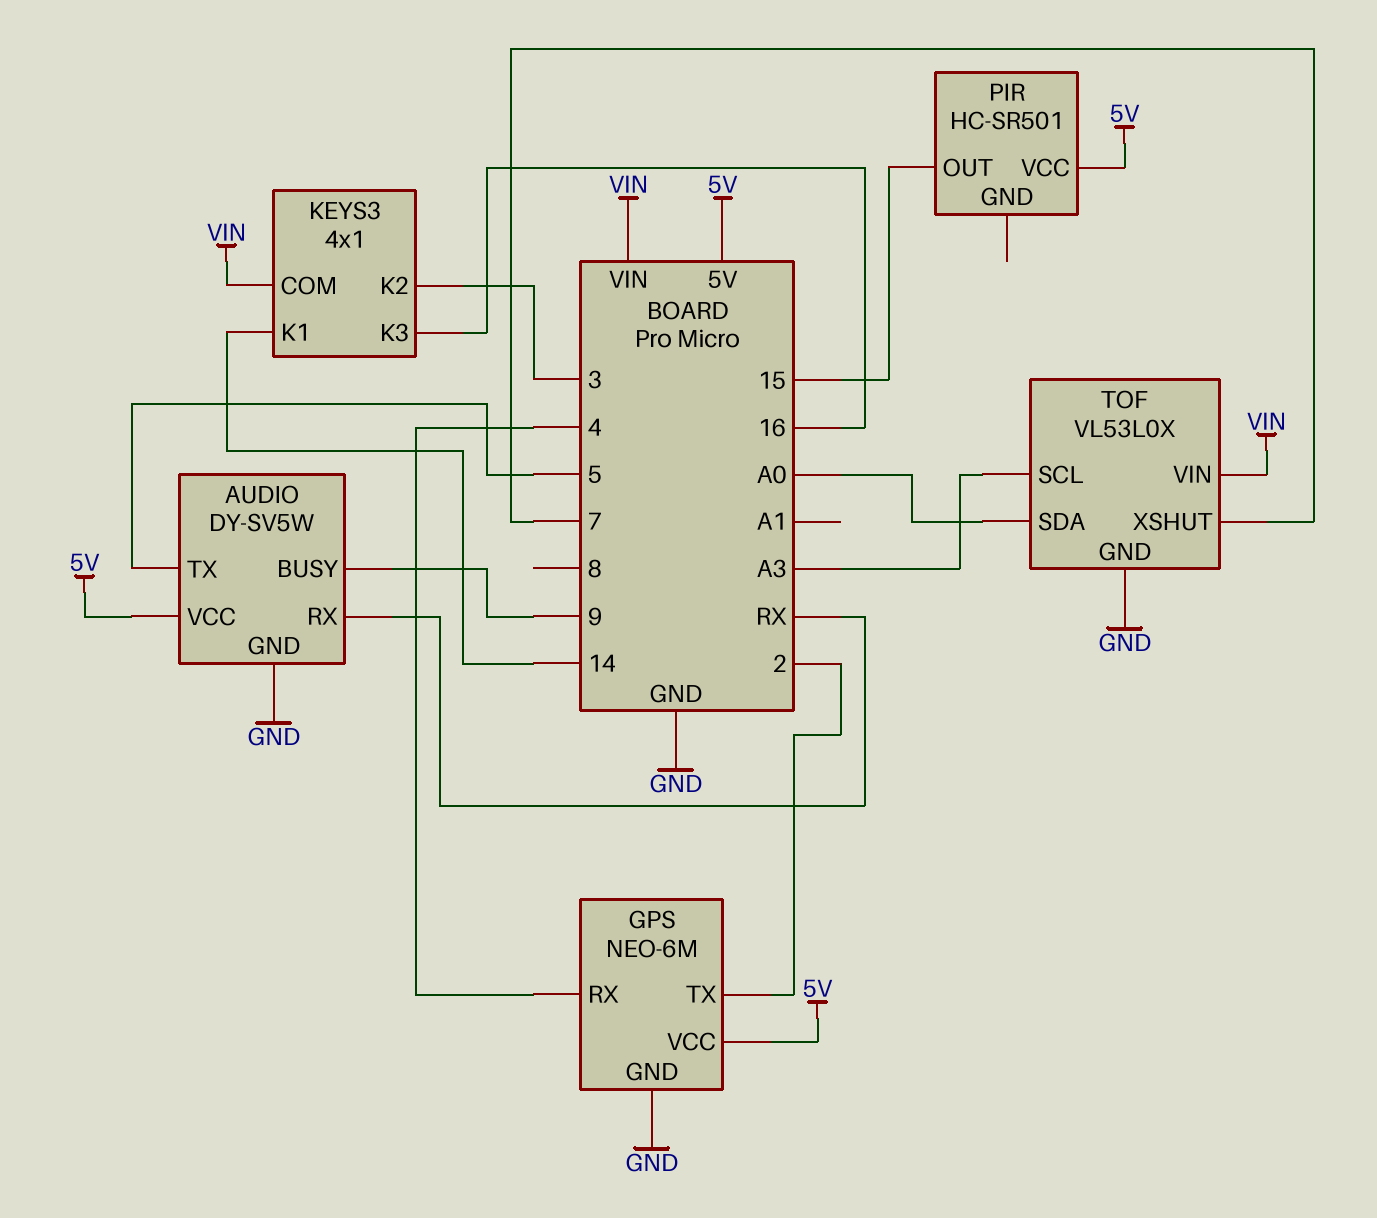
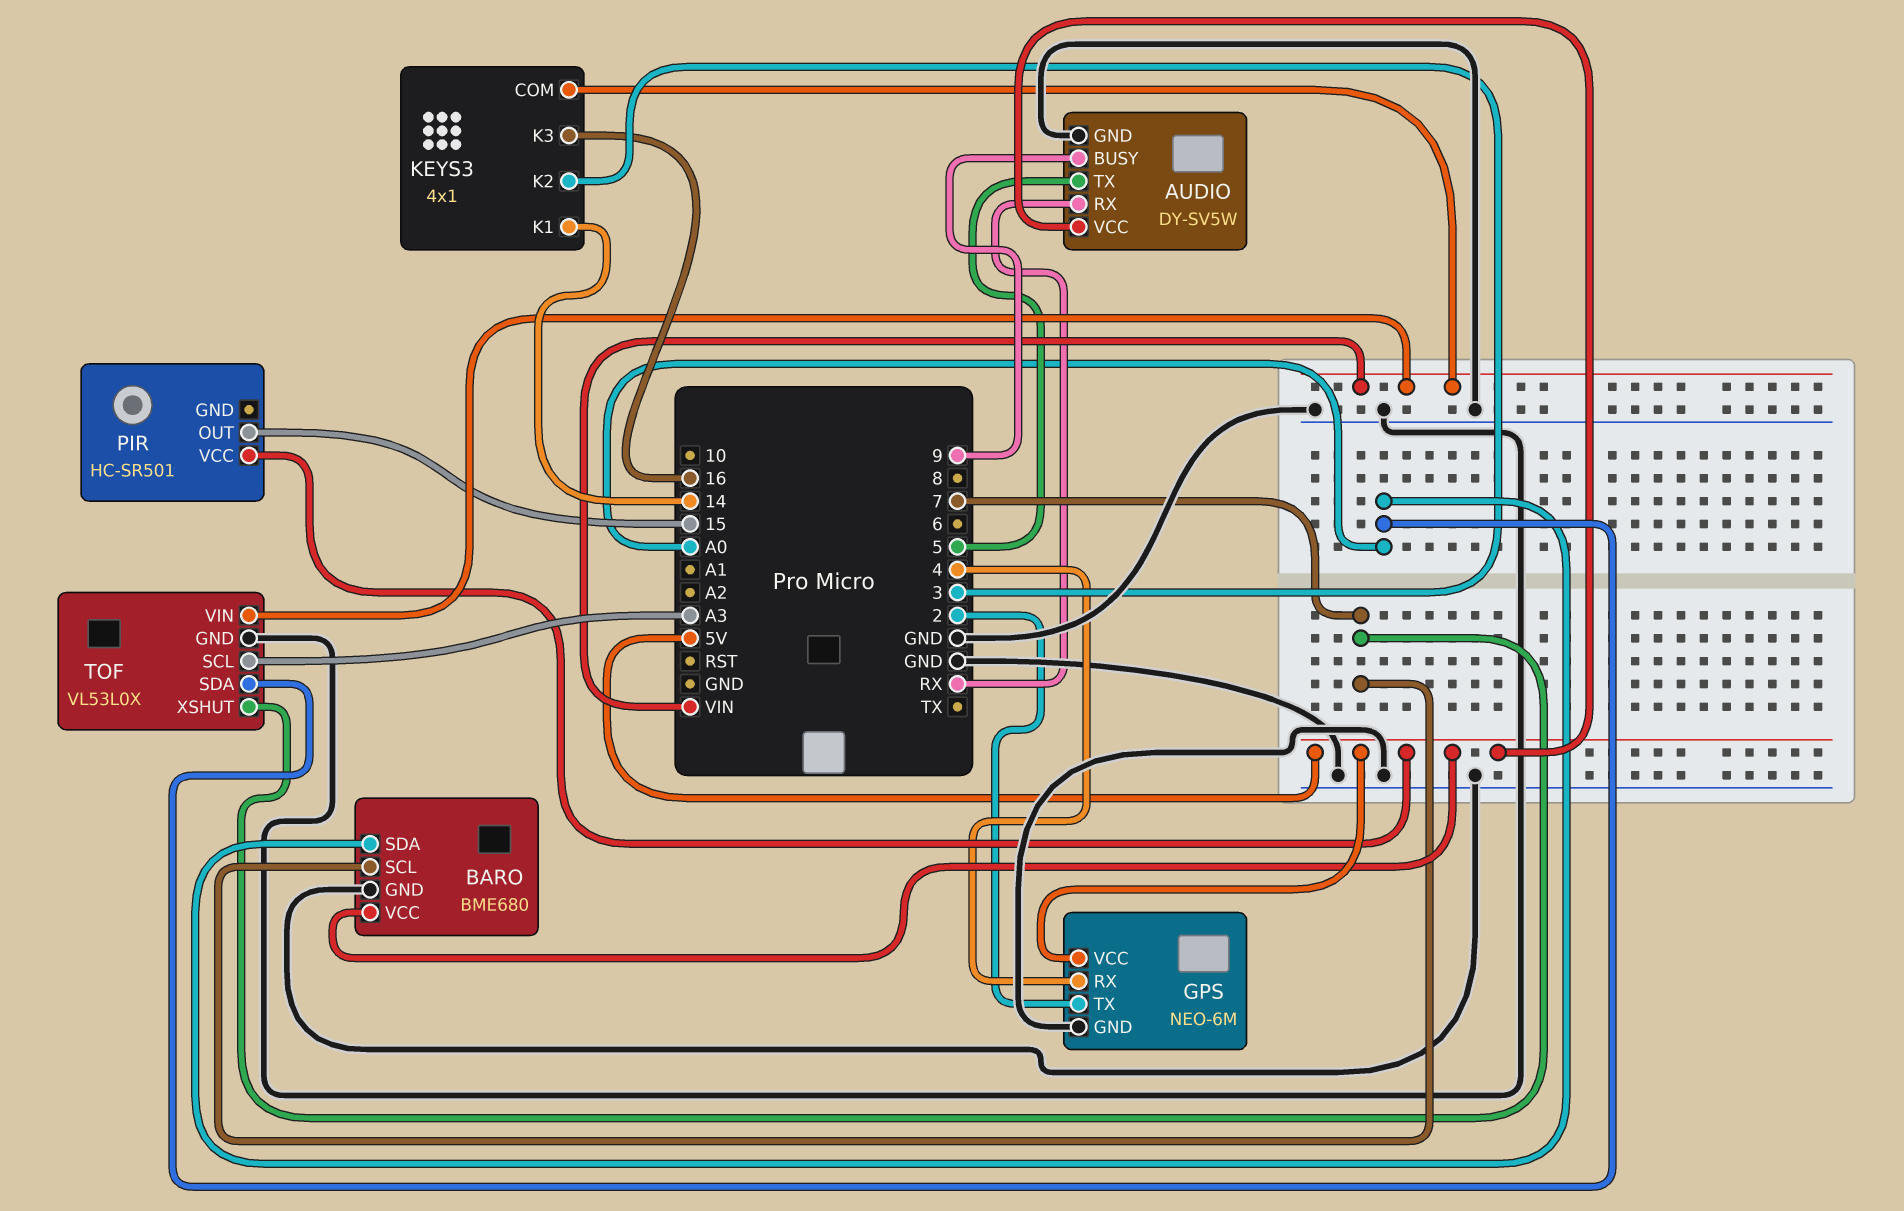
BARO: none -> BME680
BARO pin GND: none -> GND
BARO pin SCL: none -> 7
BARO pin SDA: none -> A0
BARO pin VCC: none -> 5V

